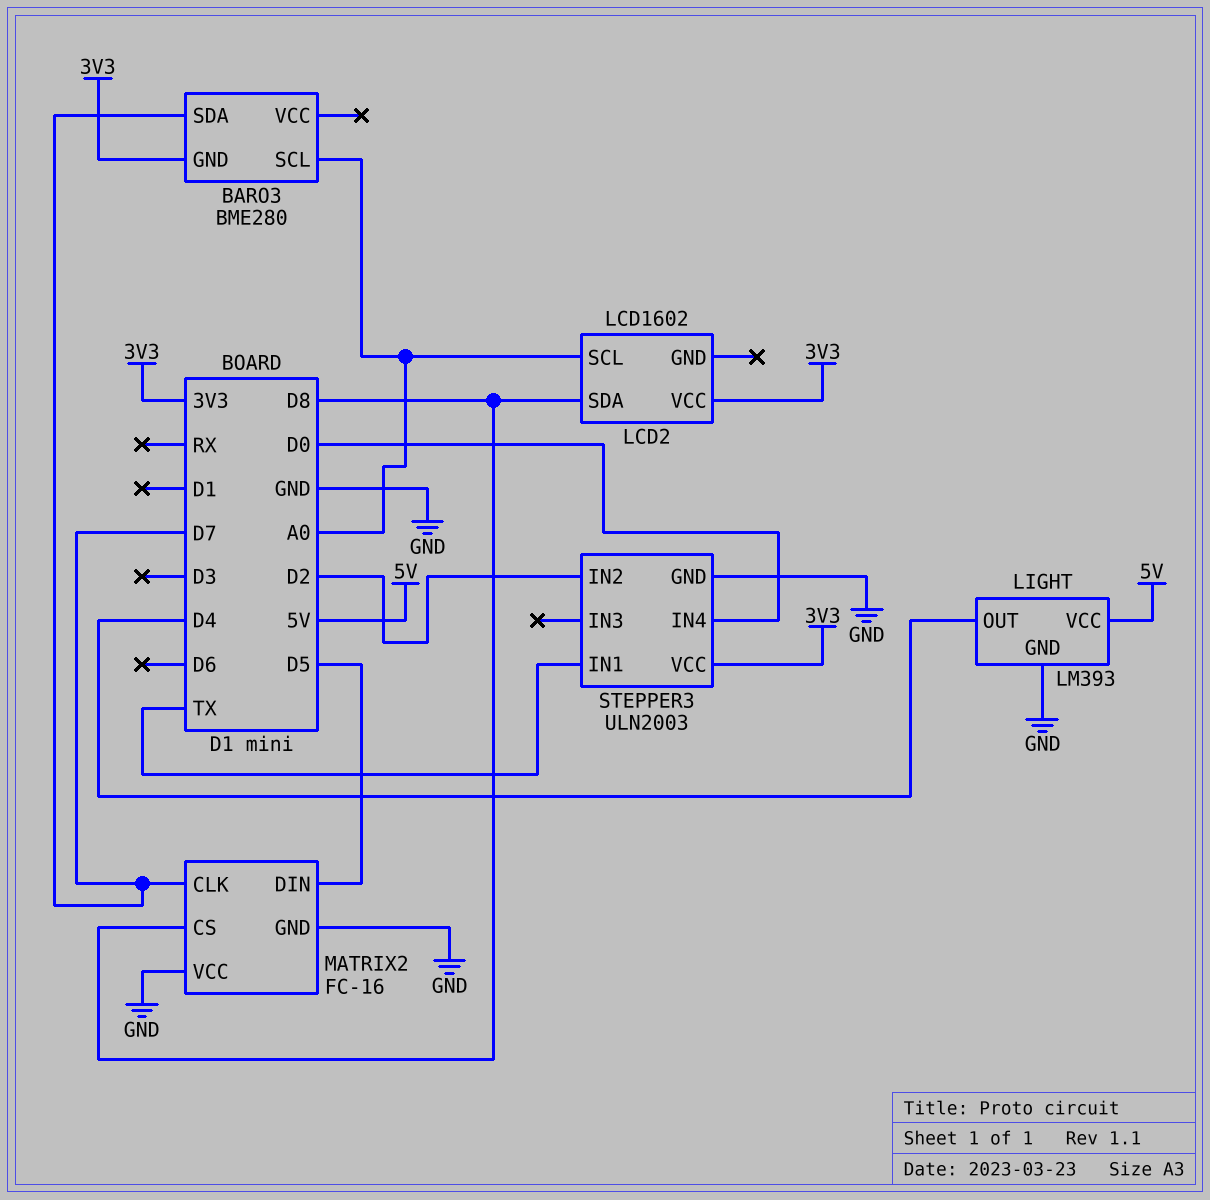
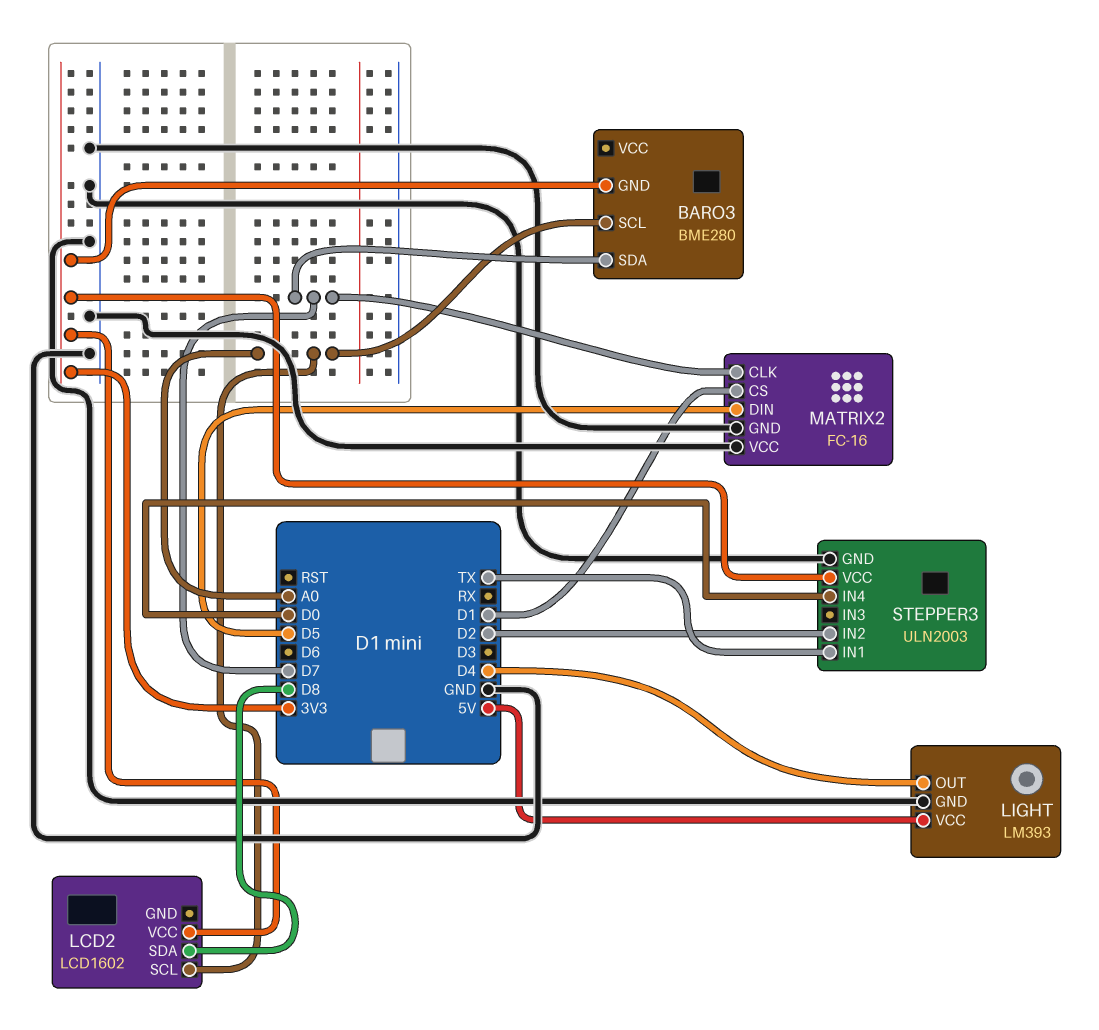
MATRIX2 pin CS: D8 -> D1

